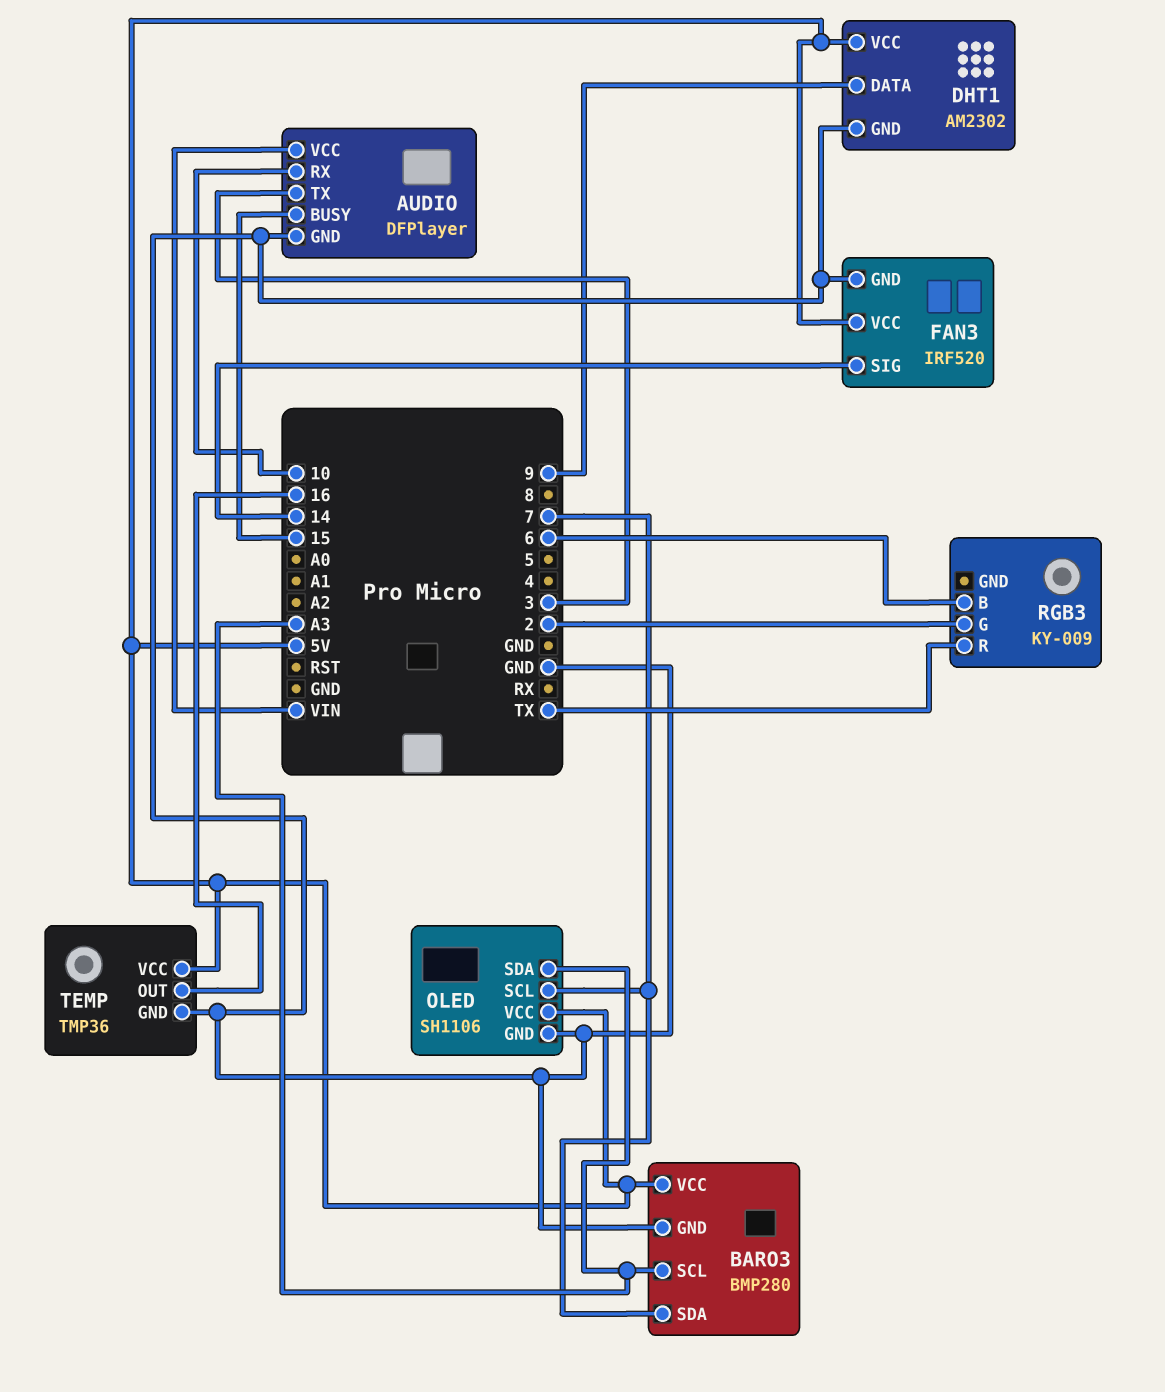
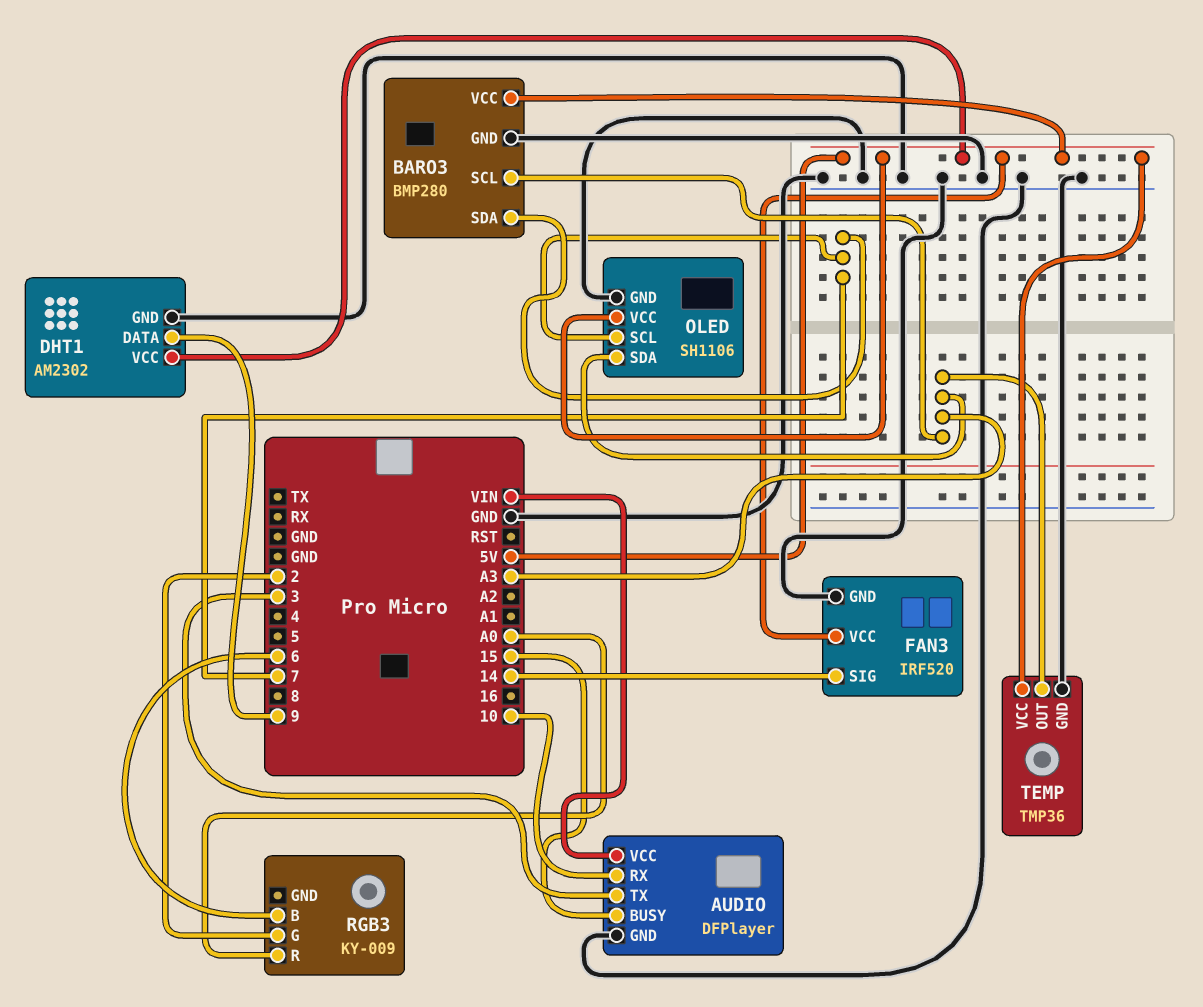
RGB3 pin R: TX -> A0
TEMP pin OUT: 16 -> A3

